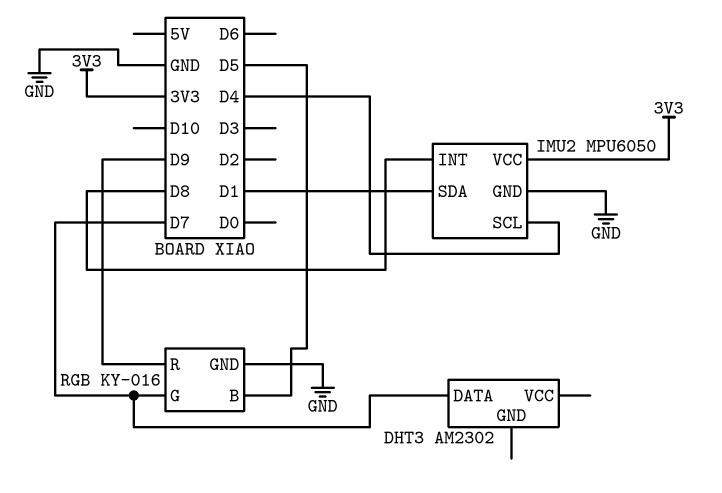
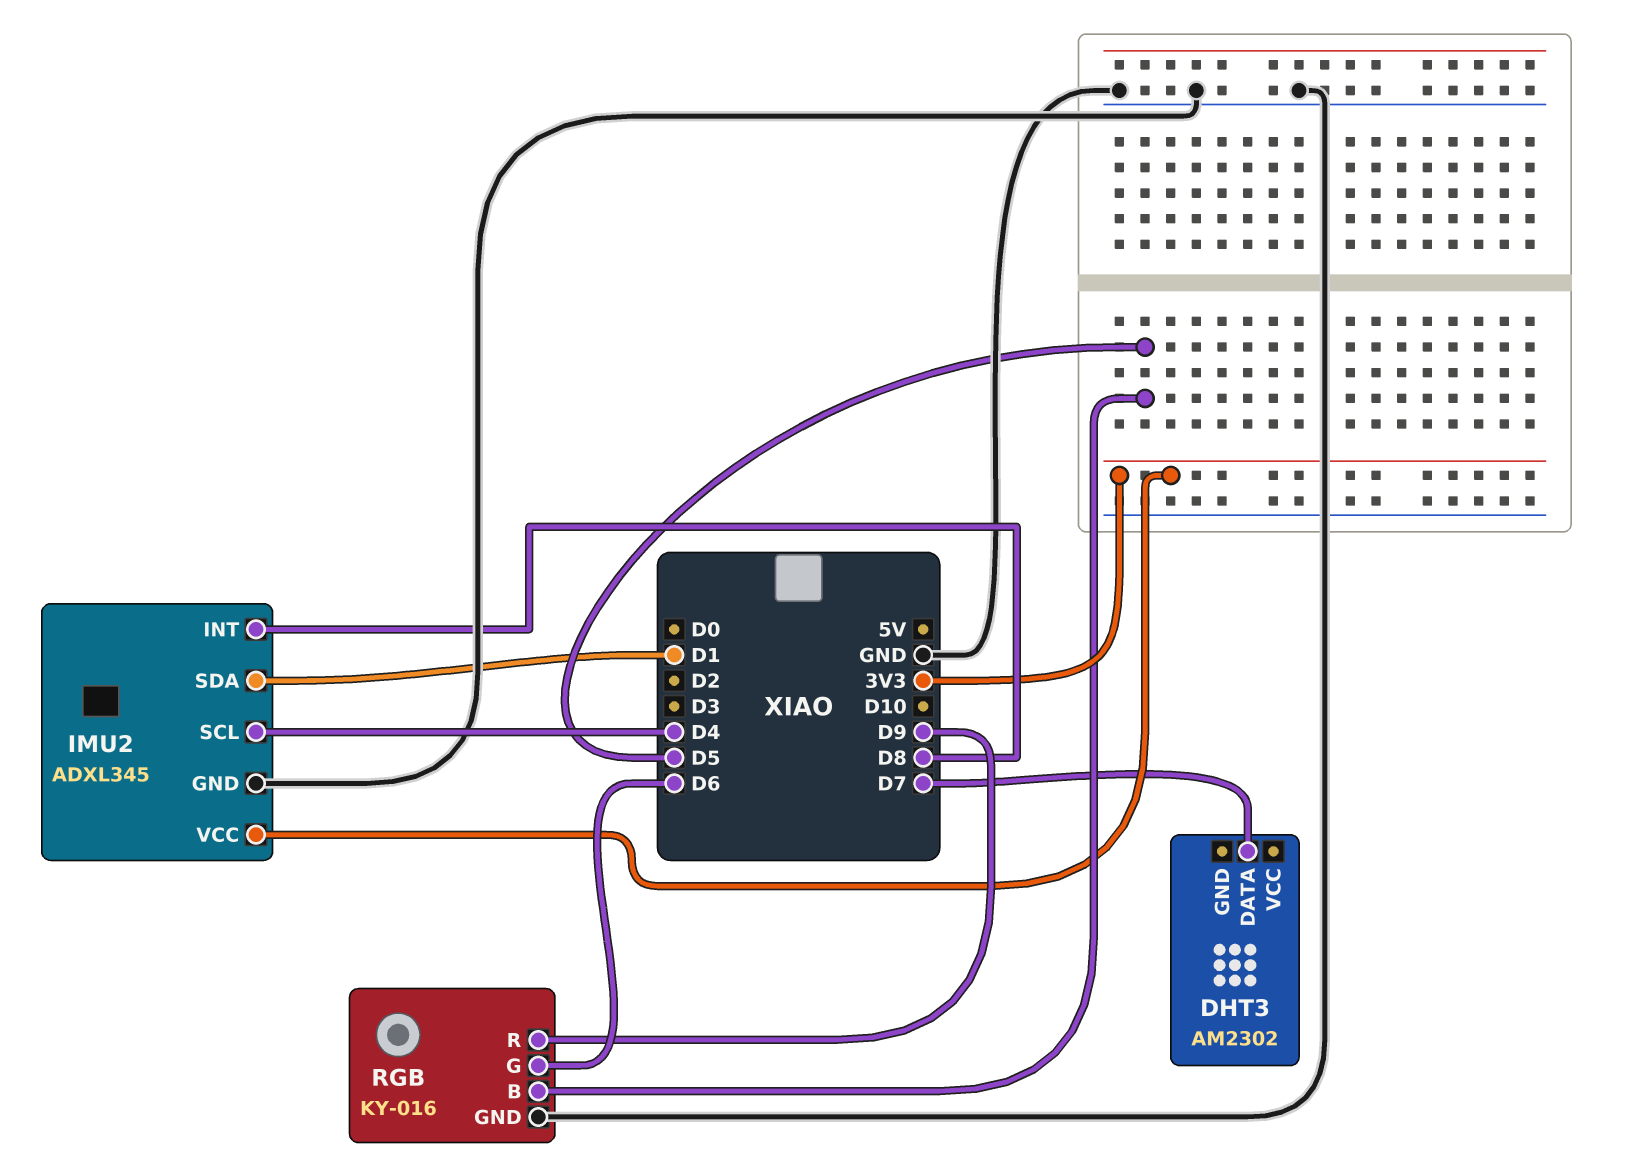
IMU2: MPU6050 -> ADXL345
RGB pin G: D7 -> D6

